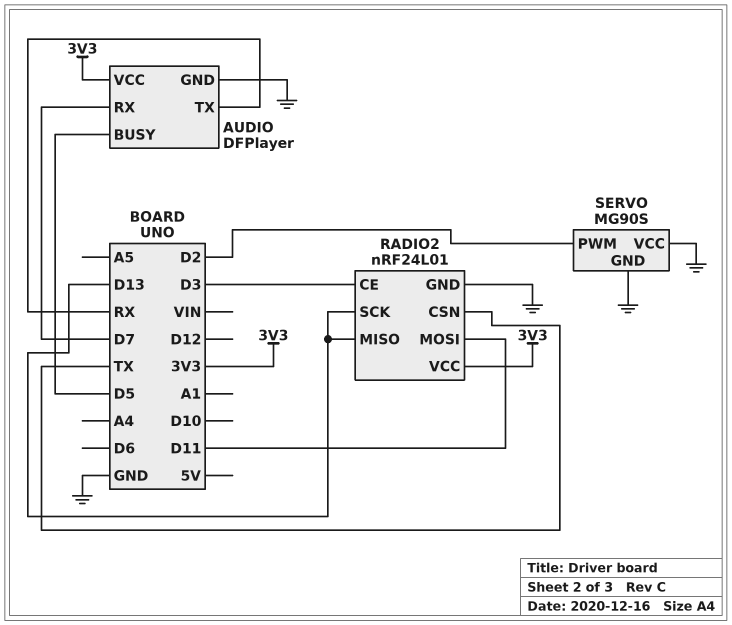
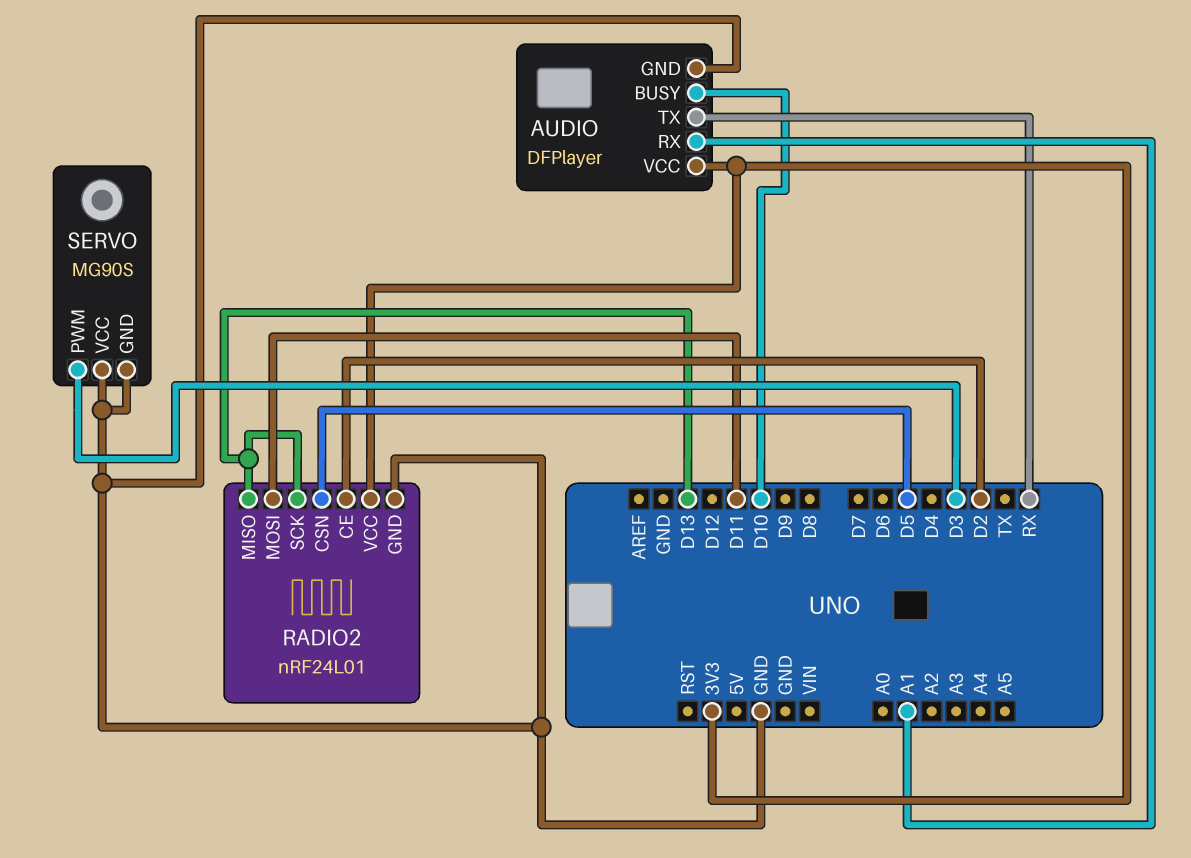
AUDIO pin BUSY: D5 -> D10
AUDIO pin RX: D7 -> A1
RADIO2 pin CE: D3 -> D2
RADIO2 pin CSN: TX -> D5
SERVO pin PWM: D2 -> D3

